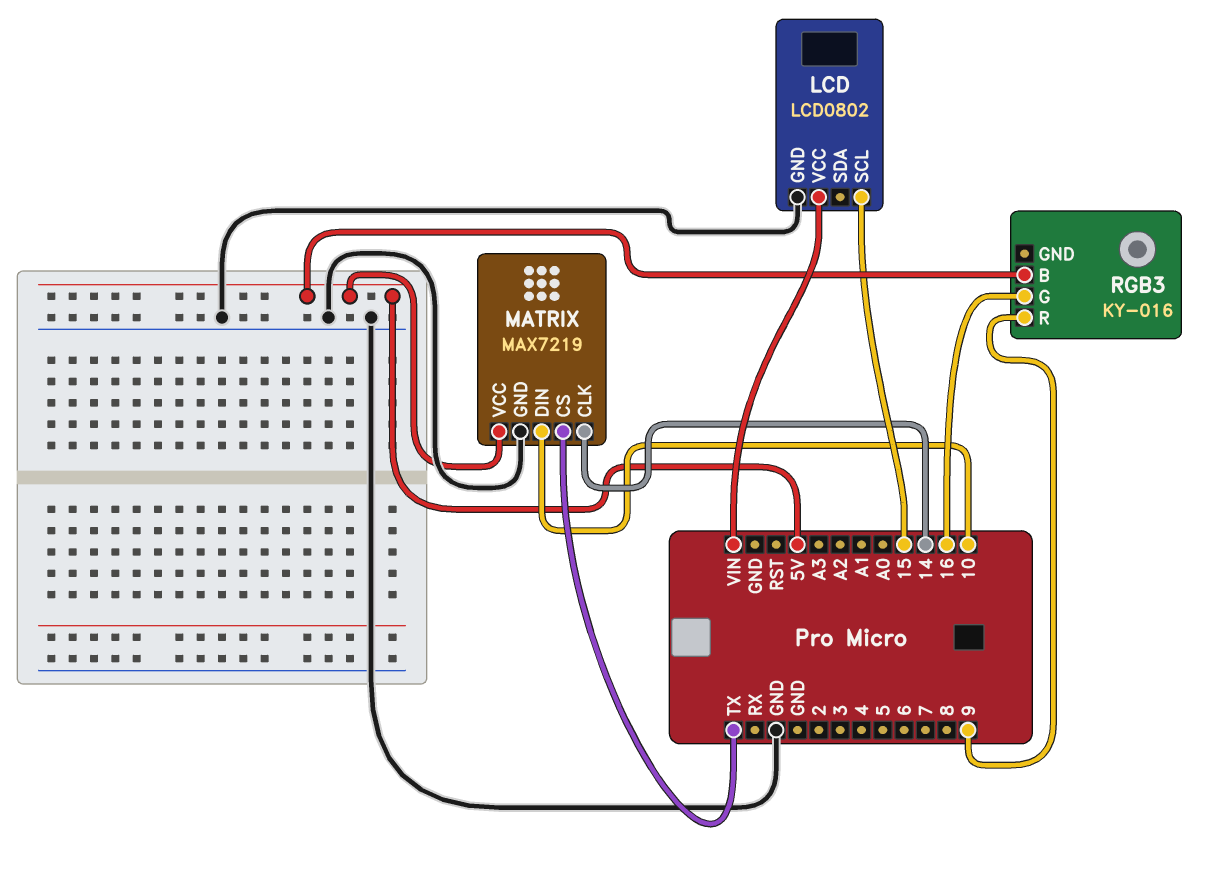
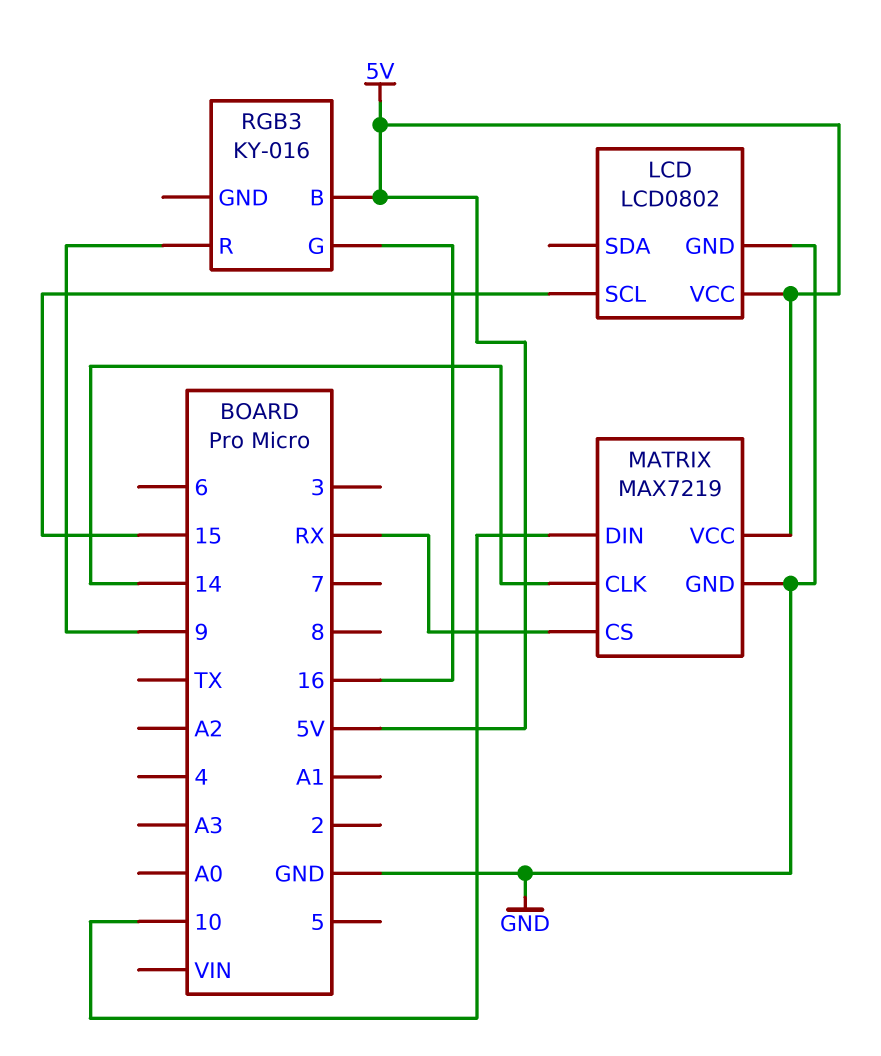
LCD pin VCC: VIN -> 5V
MATRIX pin CS: TX -> RX

